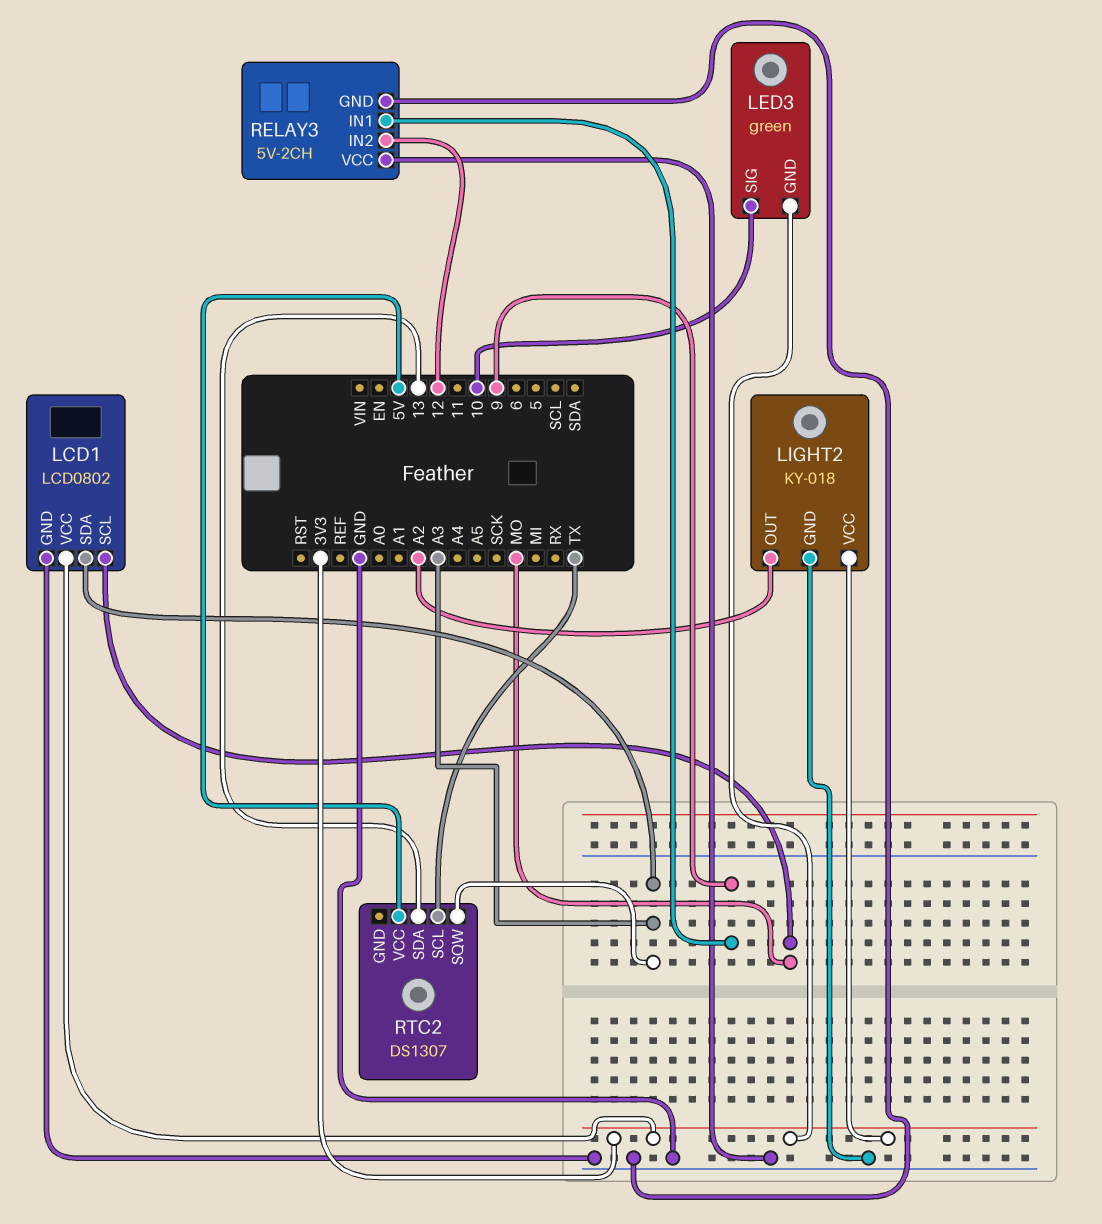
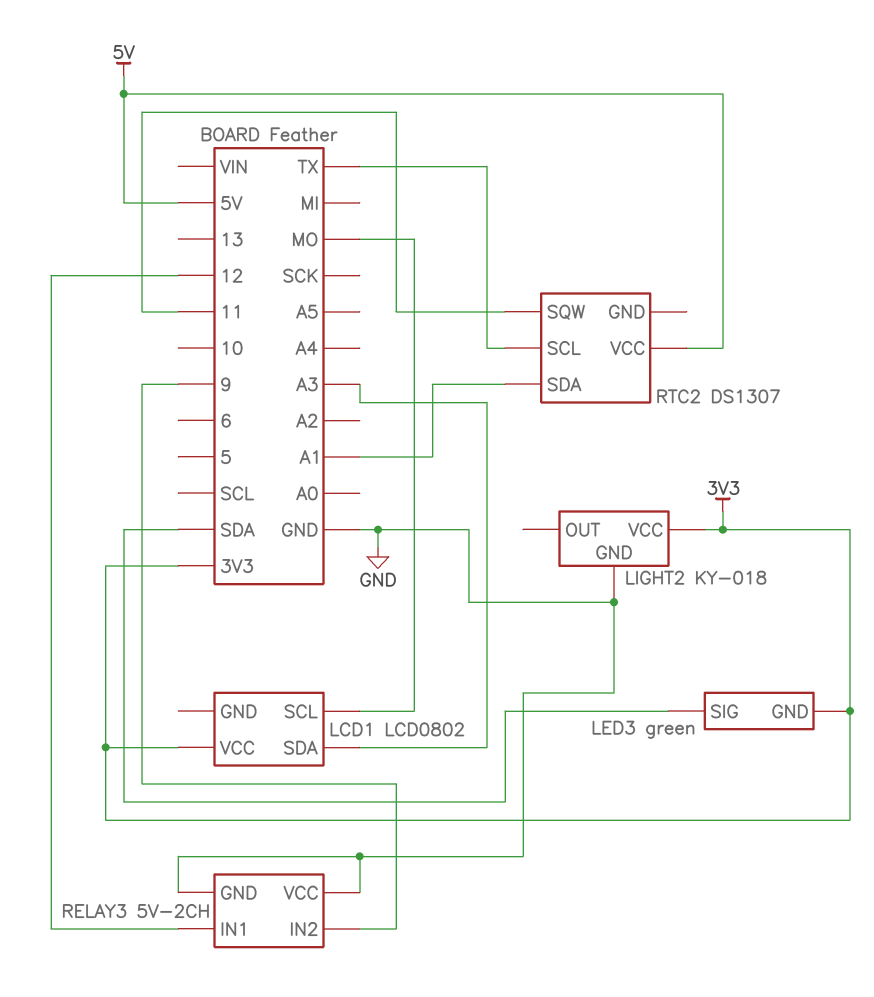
LCD1 pin GND: GND -> none
LED3 pin SIG: 10 -> SDA
LIGHT2 pin OUT: A2 -> none
RELAY3 pin IN1: 9 -> 12
RELAY3 pin IN2: 12 -> 9
RTC2 pin SDA: 13 -> A1
RTC2 pin SQW: A3 -> 11

